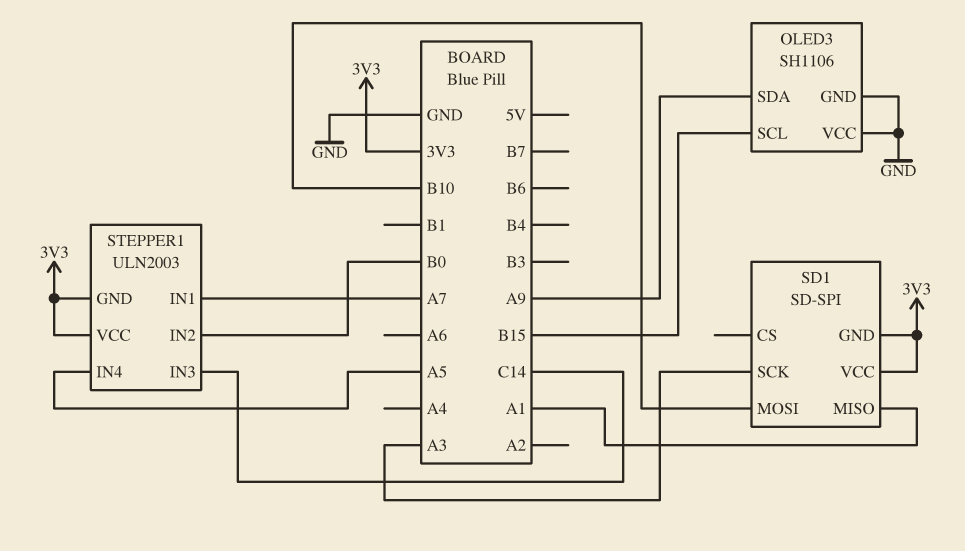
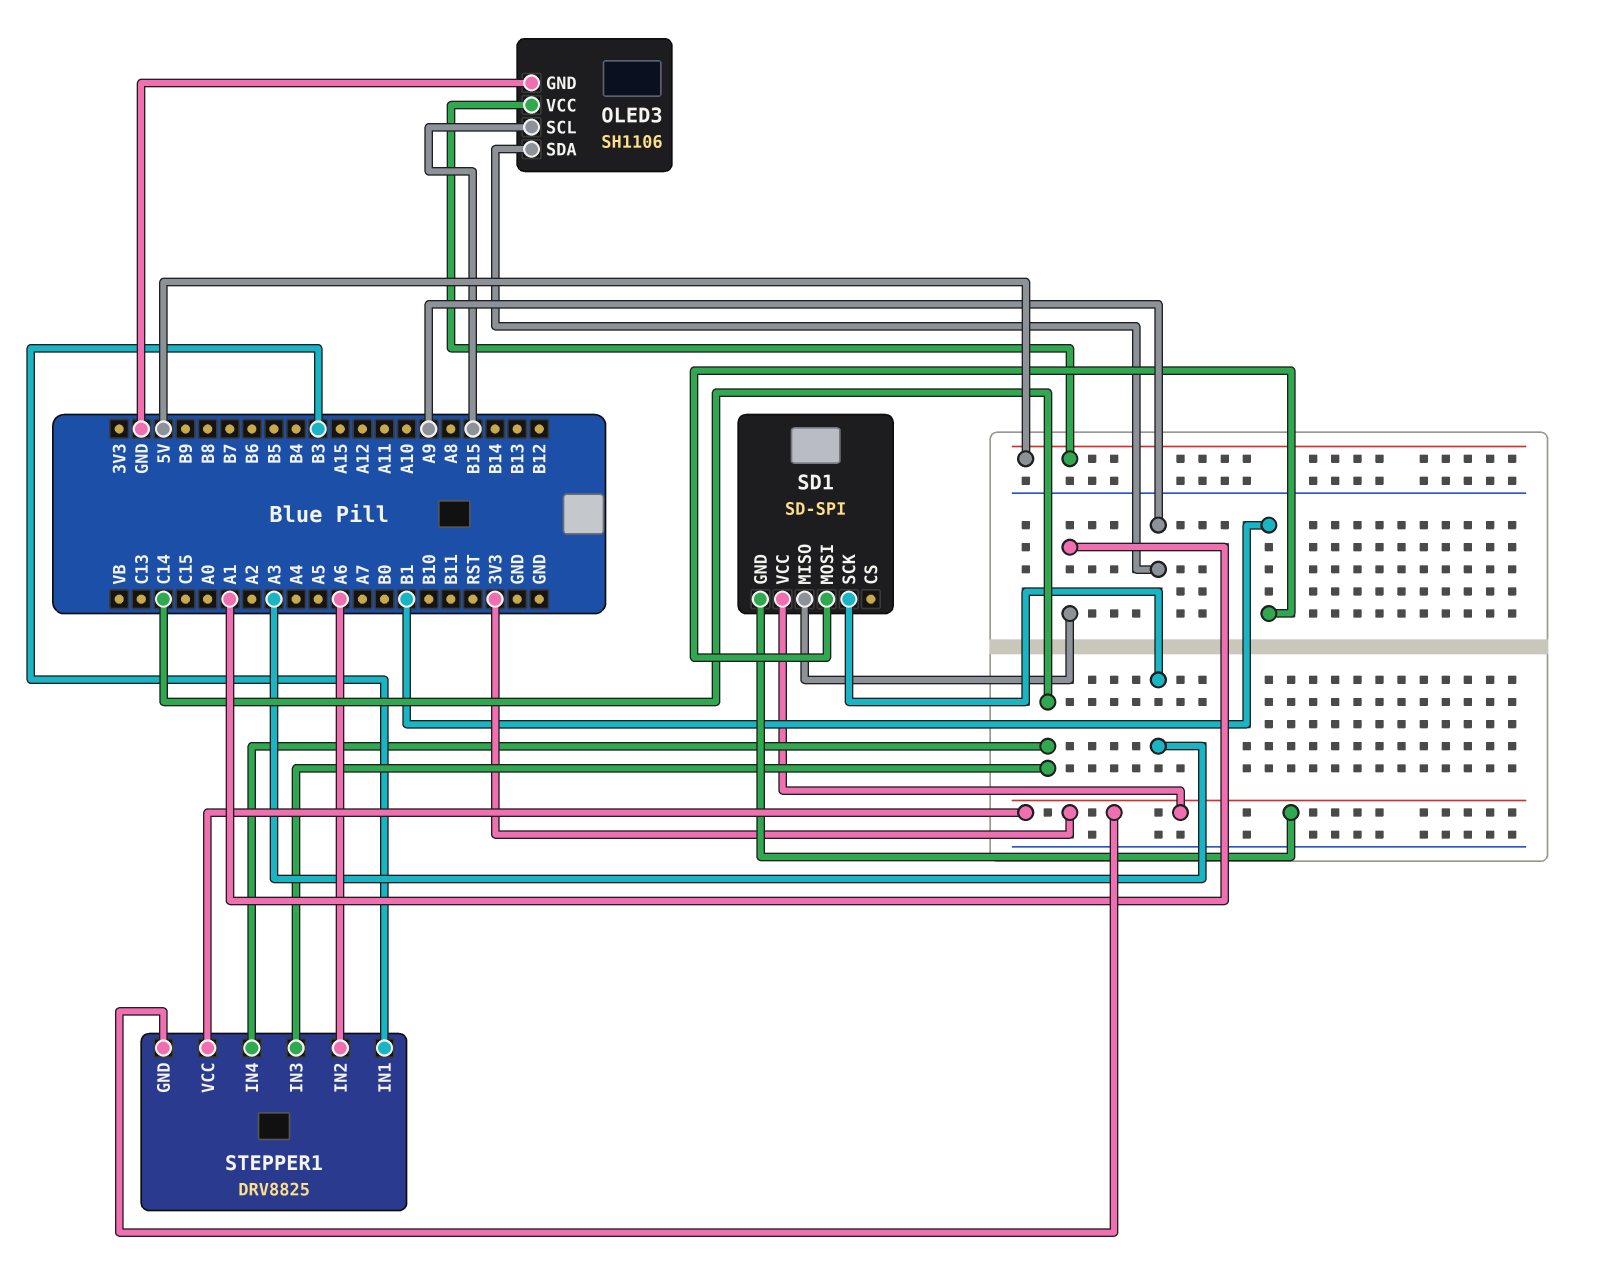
OLED3 pin VCC: GND -> 5V
SD1 pin MOSI: B10 -> B1
STEPPER1: ULN2003 -> DRV8825
STEPPER1 pin IN1: A7 -> B3
STEPPER1 pin IN2: B0 -> A6
STEPPER1 pin IN4: A5 -> C14

